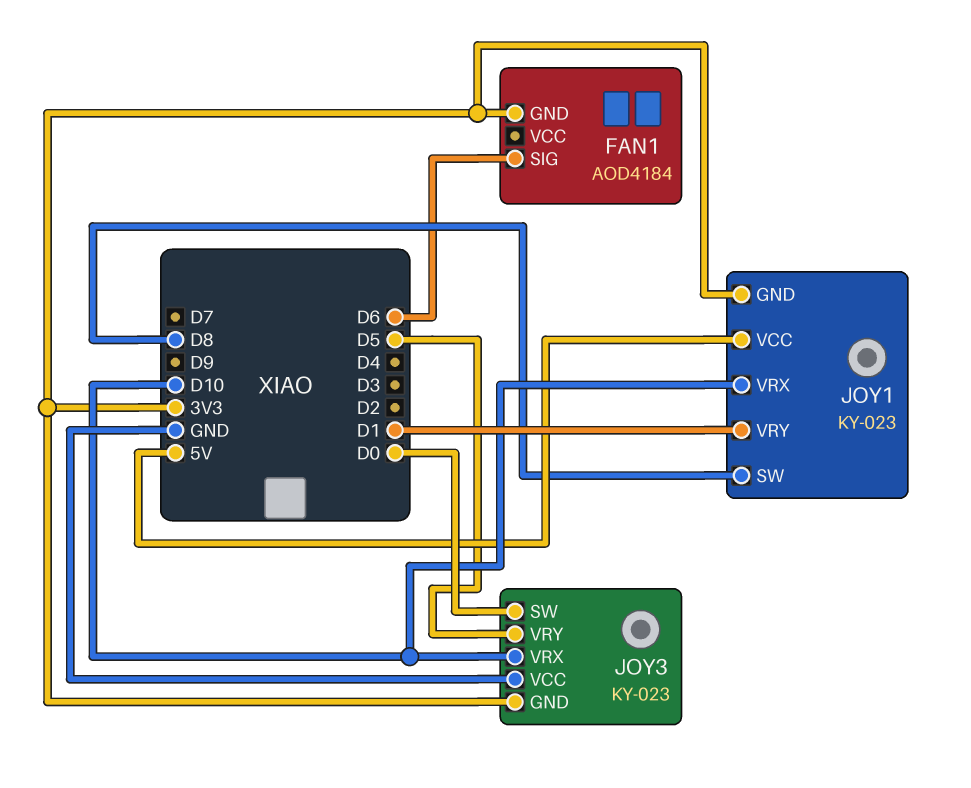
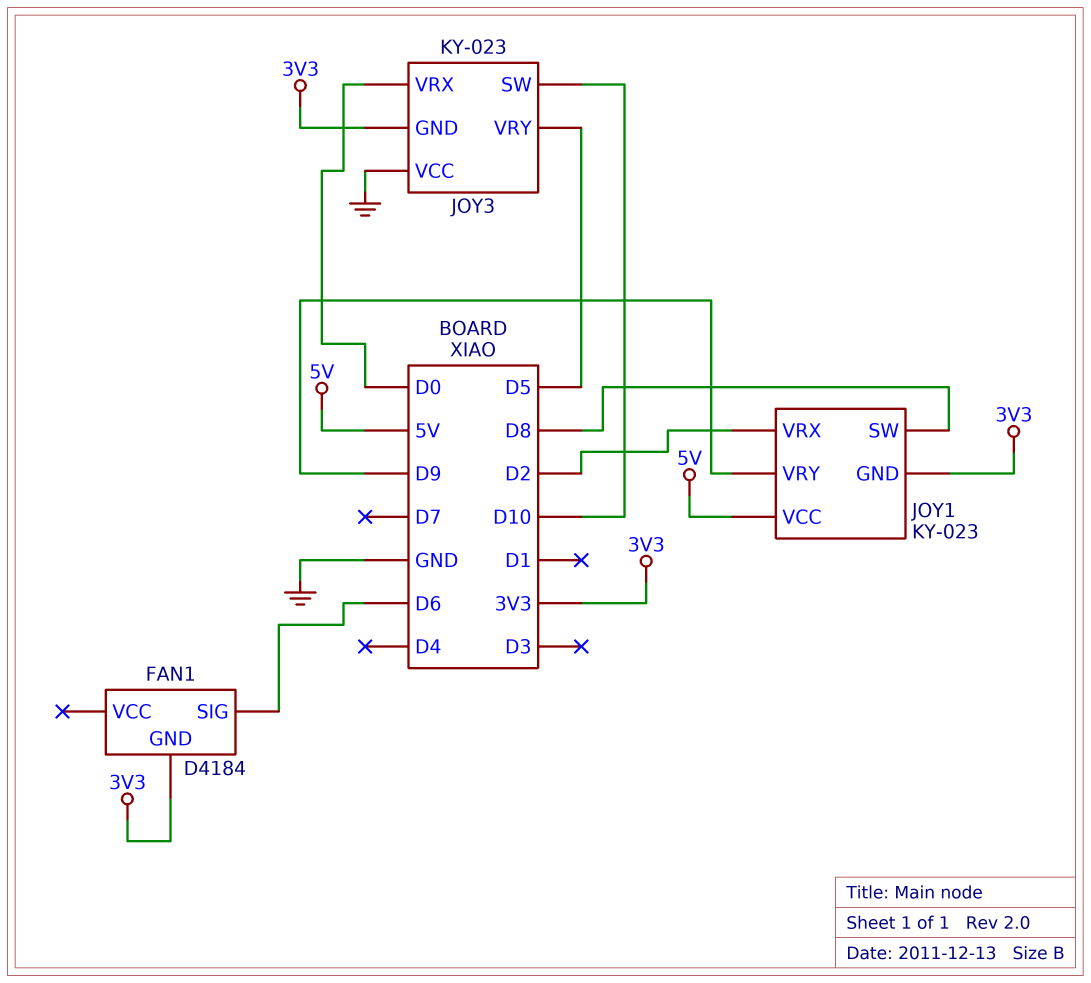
FAN1: AOD4184 -> D4184
JOY1 pin VRX: D10 -> D2
JOY1 pin VRY: D1 -> D9
JOY3 pin SW: D0 -> D10
JOY3 pin VRX: D10 -> D0

